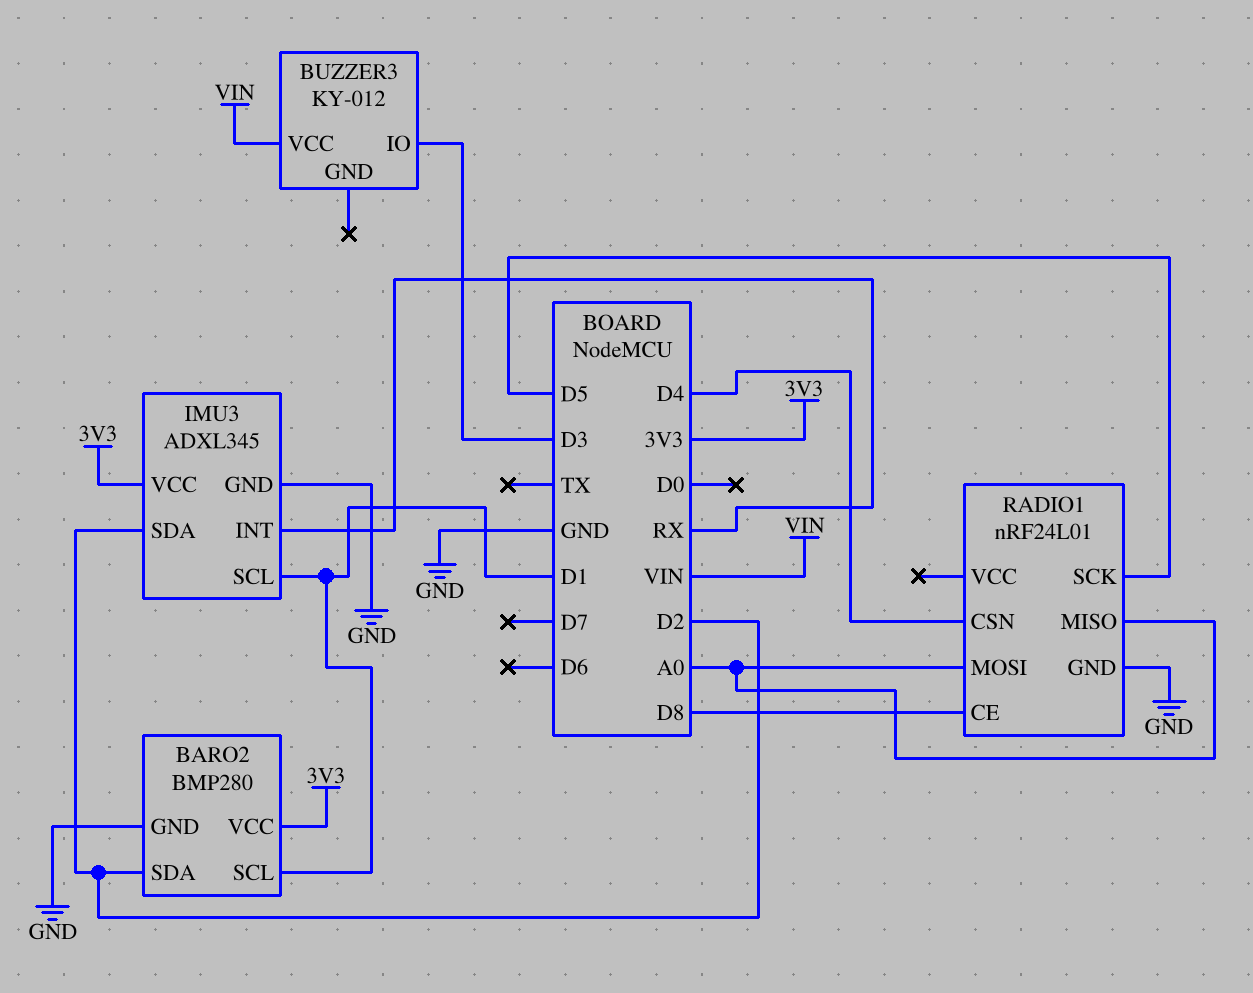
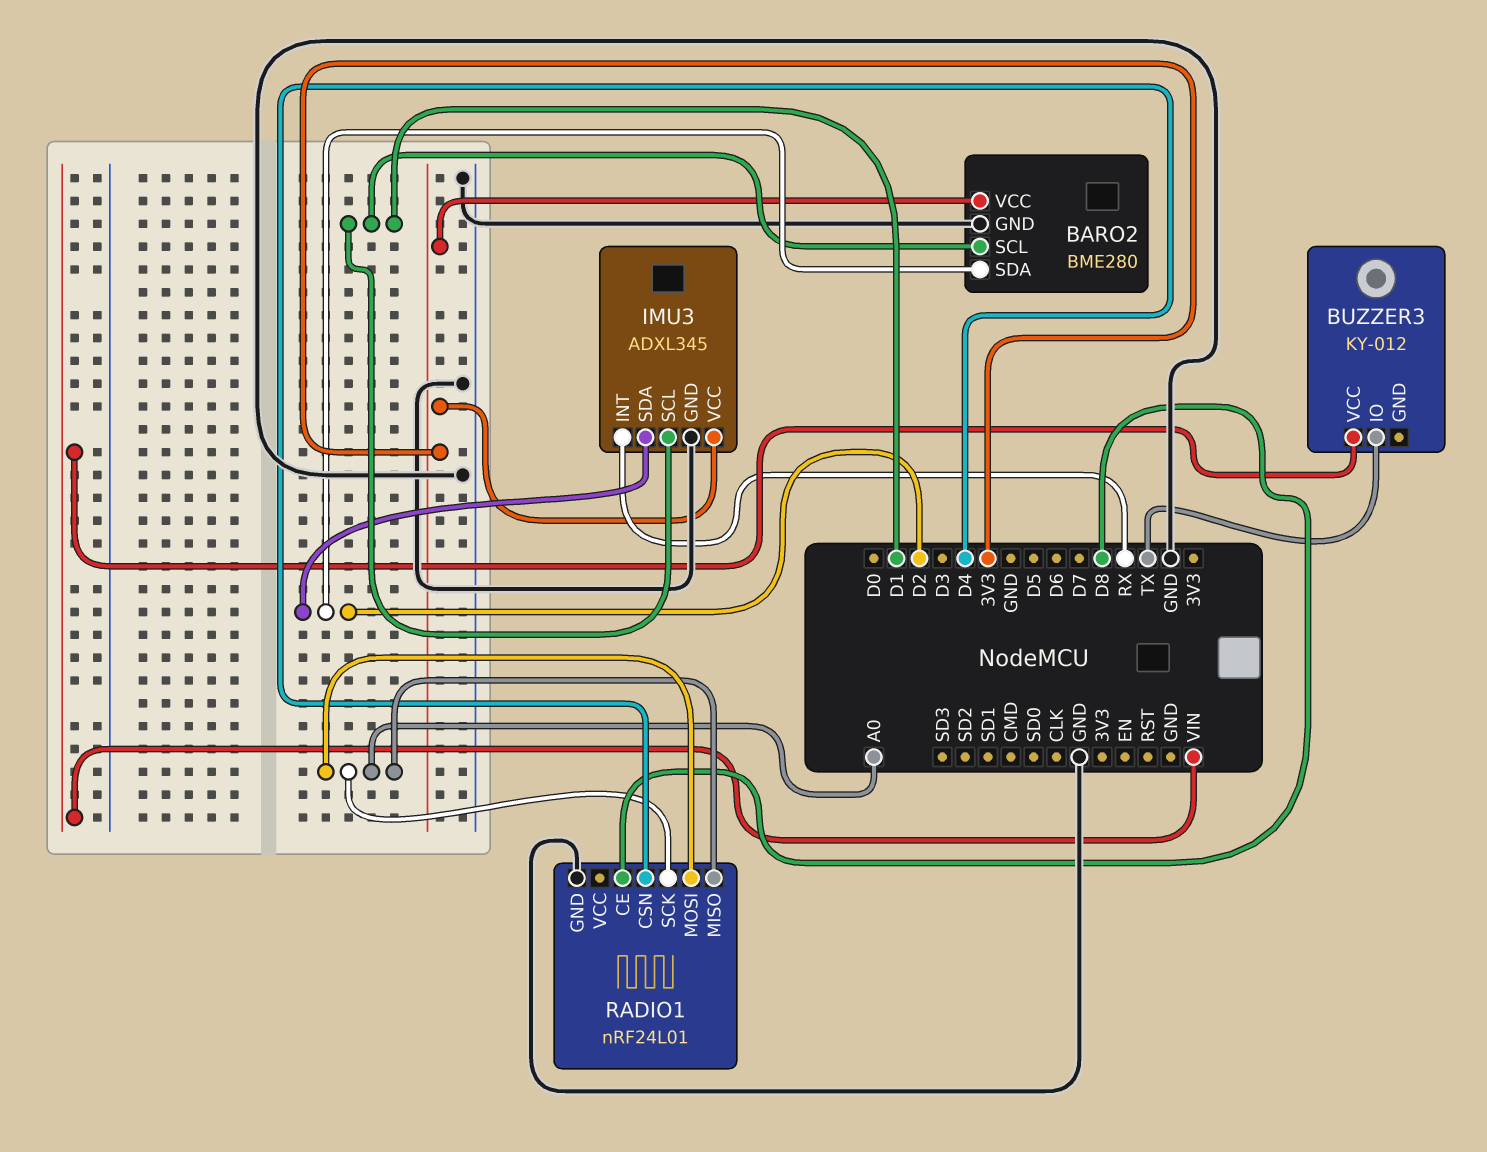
BARO2: BMP280 -> BME280
BUZZER3 pin IO: D3 -> TX
RADIO1 pin SCK: D5 -> A0

